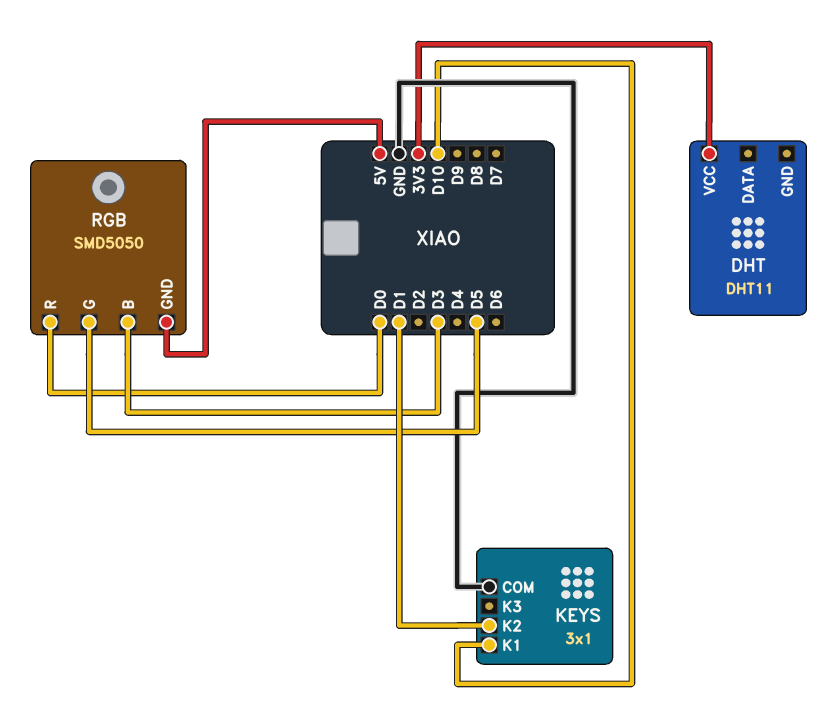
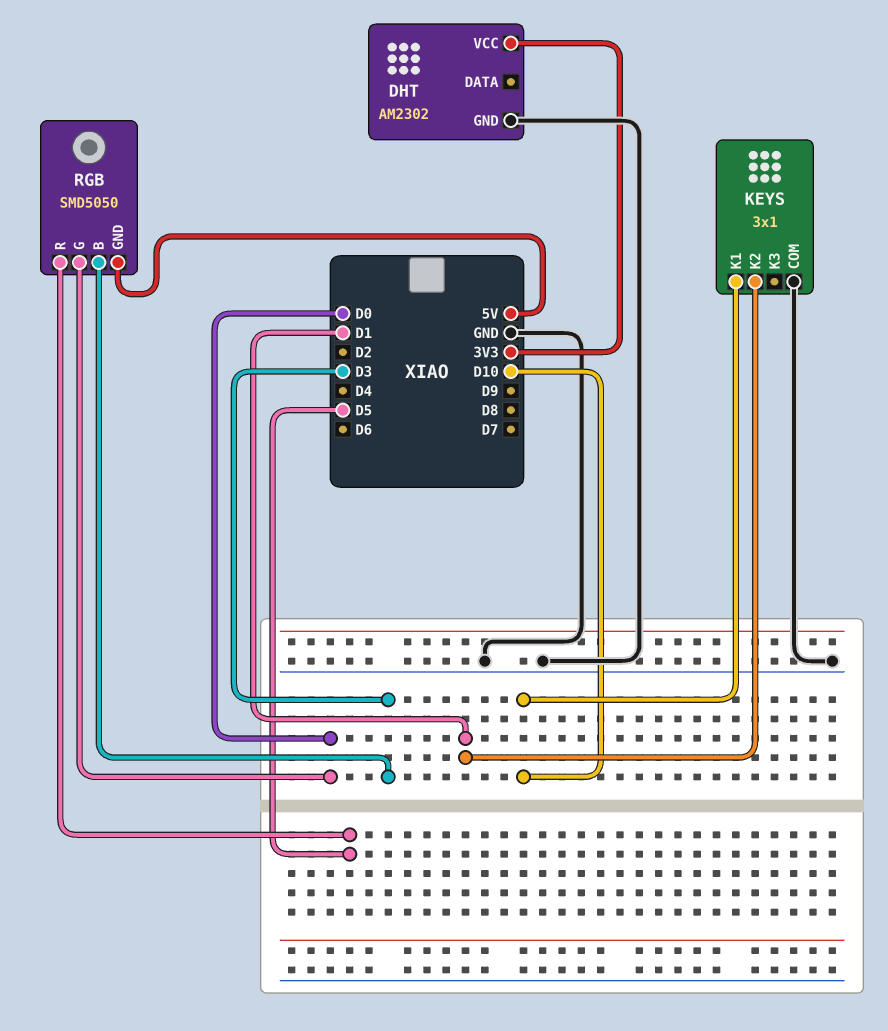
DHT: DHT11 -> AM2302
DHT pin GND: none -> GND
RGB pin G: D5 -> D0
RGB pin R: D0 -> D5

